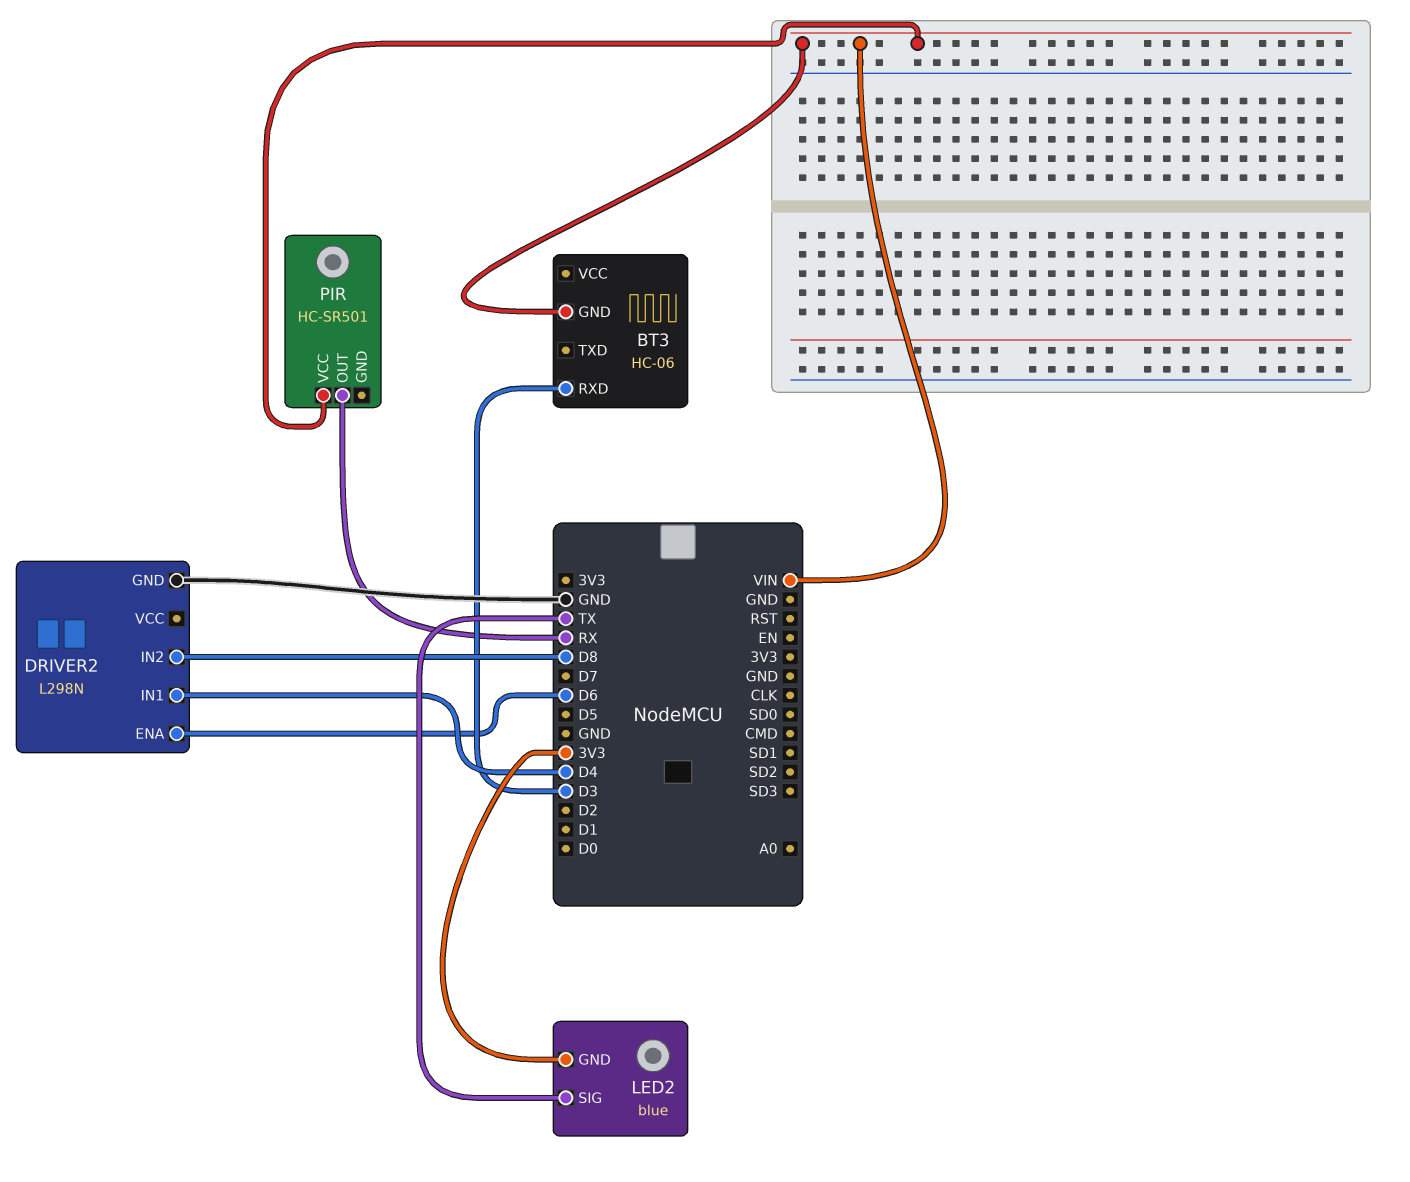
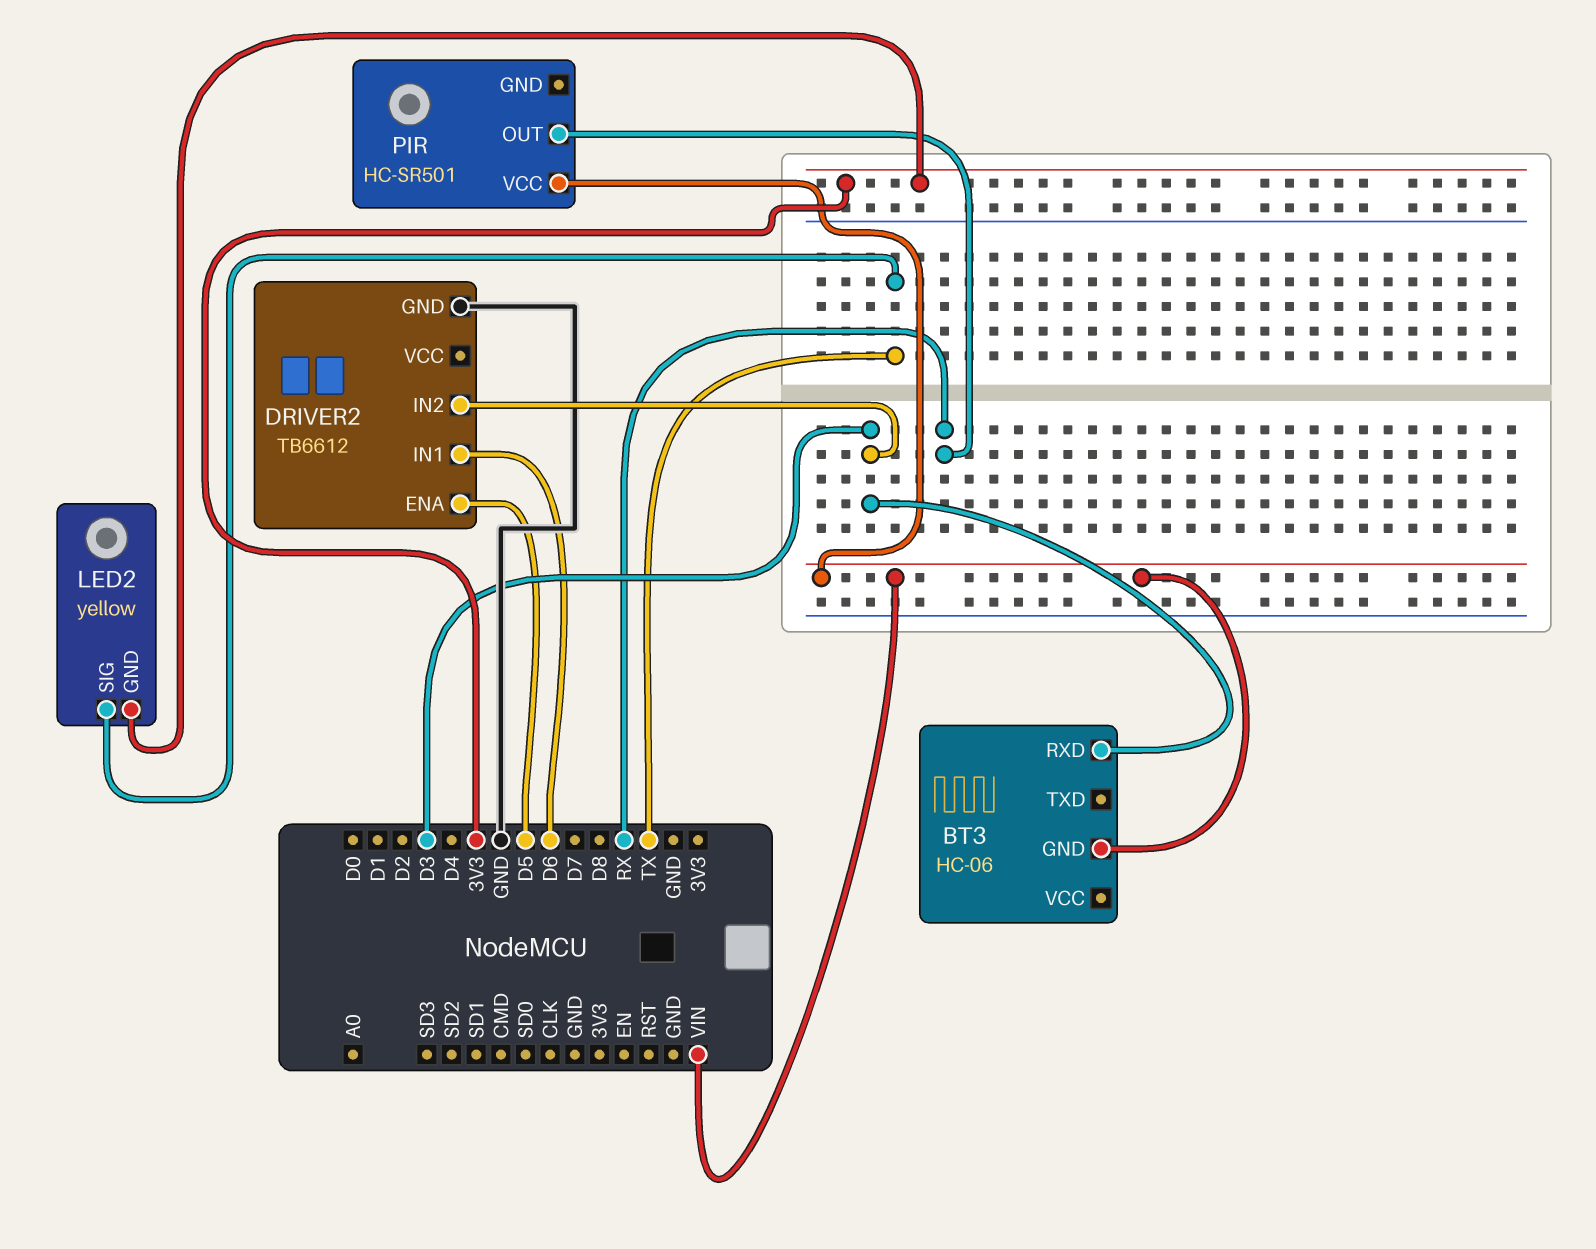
DRIVER2: L298N -> TB6612
DRIVER2 pin ENA: D6 -> D5
DRIVER2 pin IN1: D4 -> D6
DRIVER2 pin IN2: D8 -> D3
LED2: blue -> yellow

